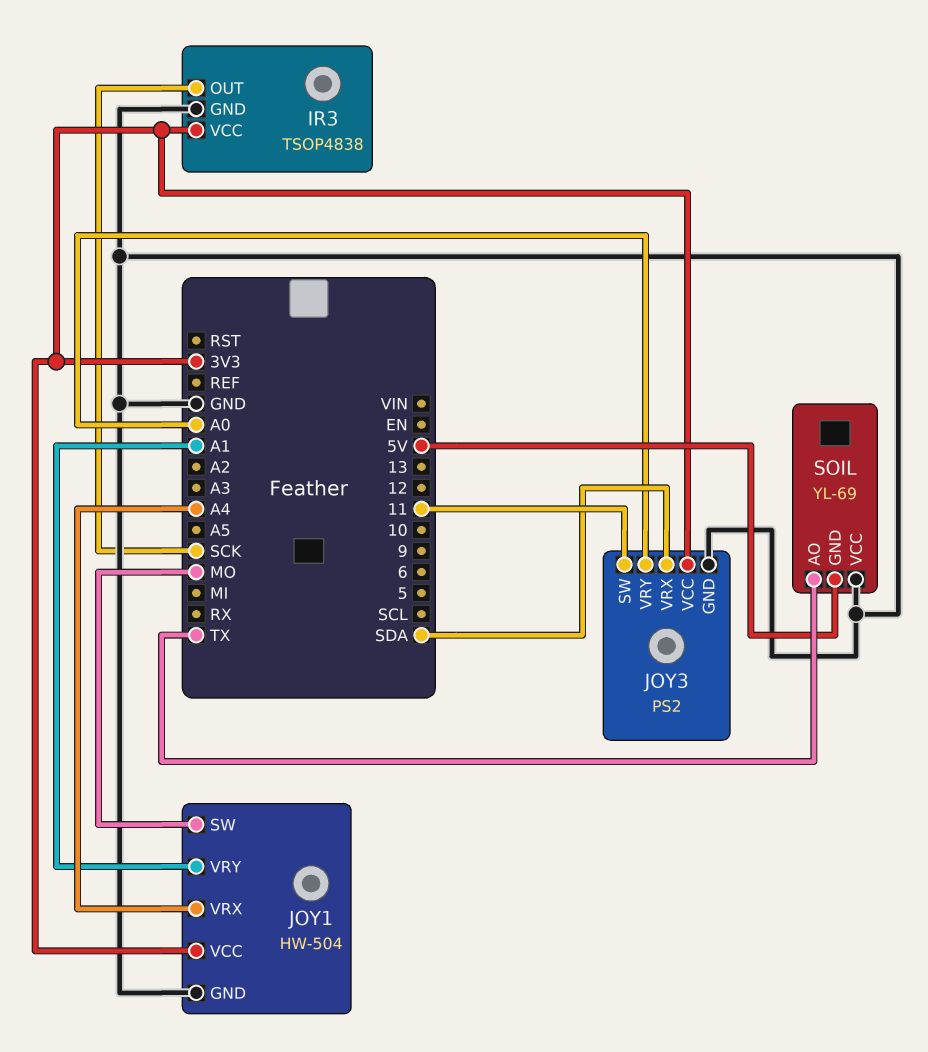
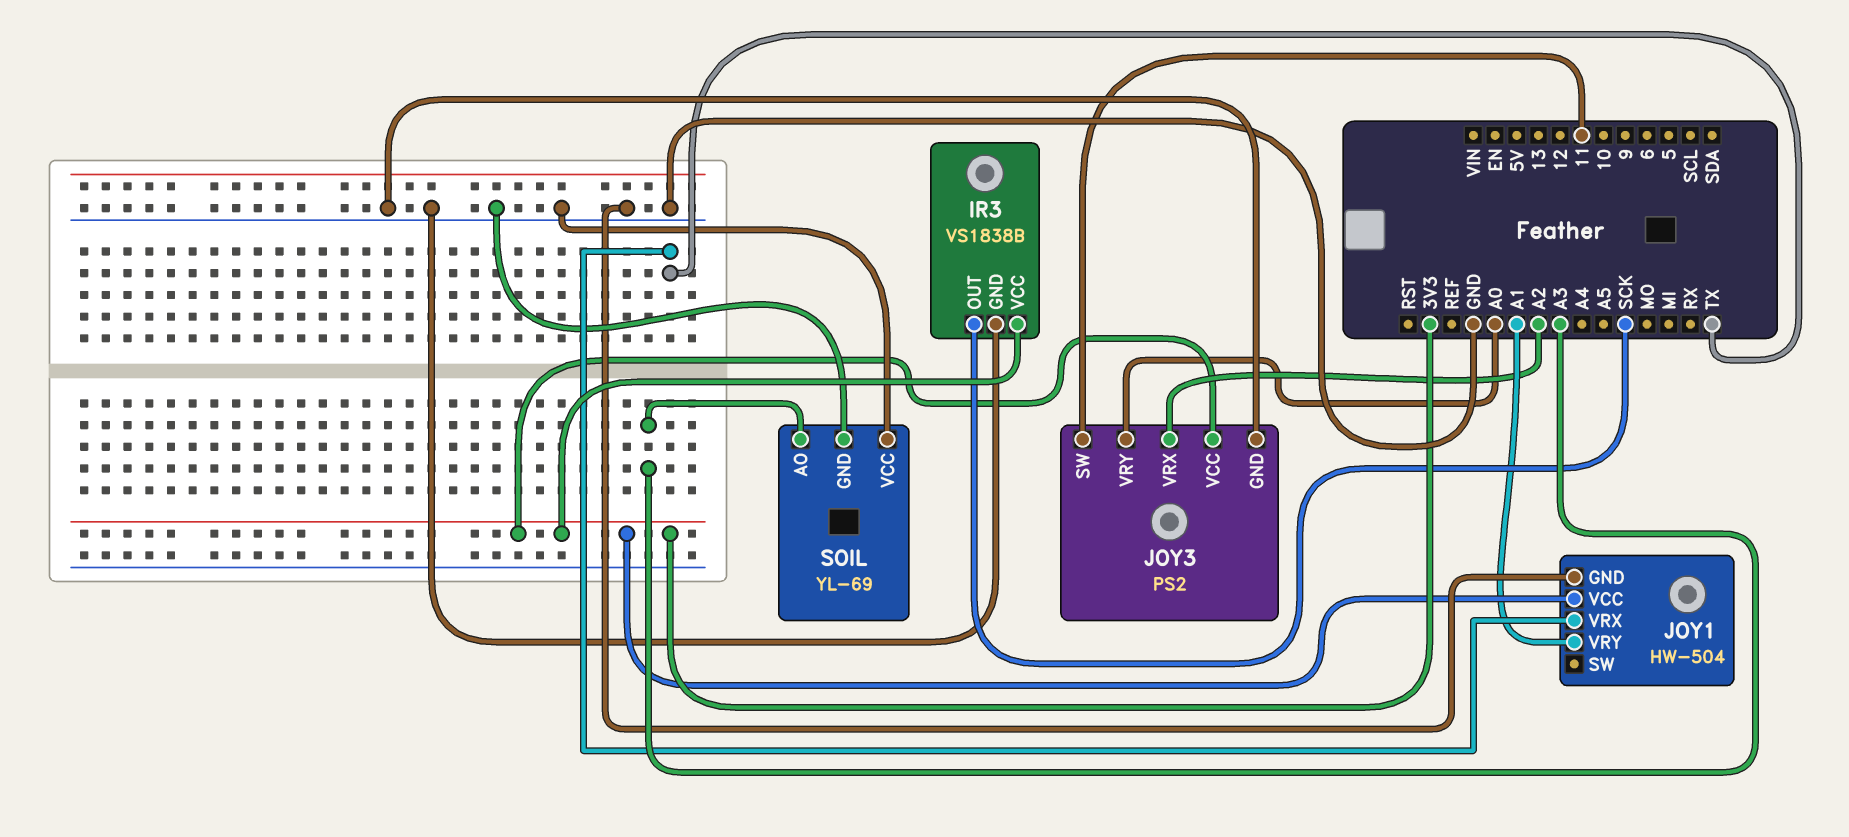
IR3: TSOP4838 -> VS1838B
JOY1 pin SW: MO -> none
JOY1 pin VRX: A4 -> TX
JOY3 pin VRX: SDA -> A2
SOIL pin AO: TX -> A3
SOIL pin GND: 5V -> GND

